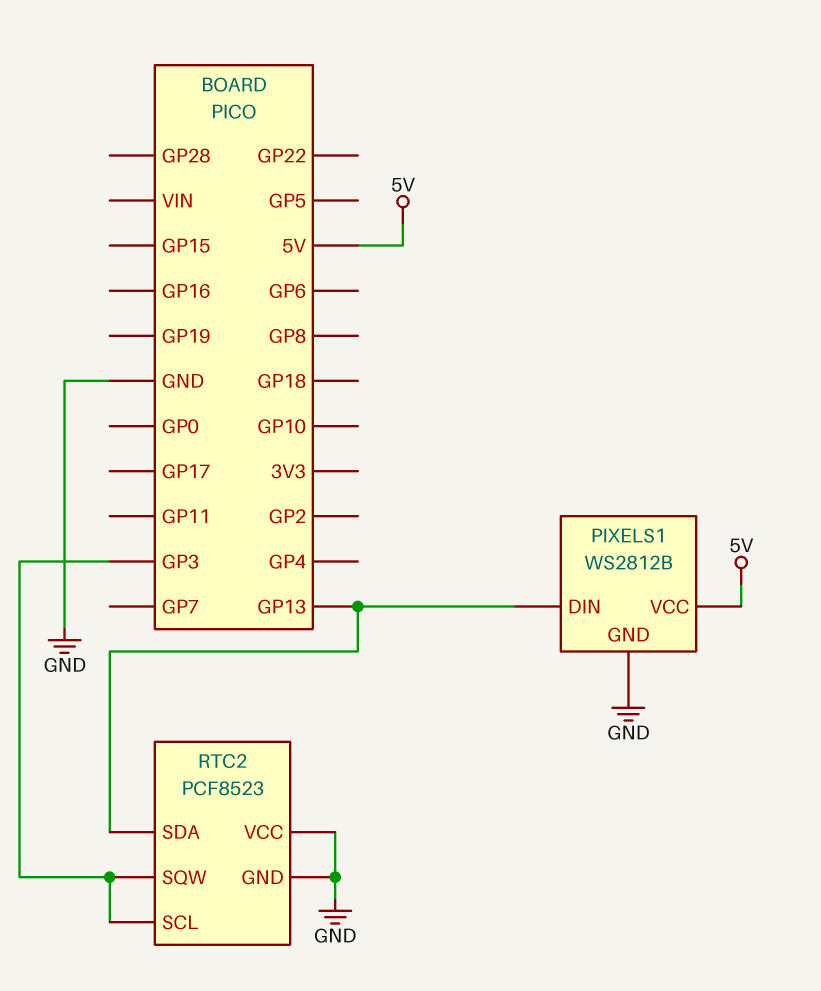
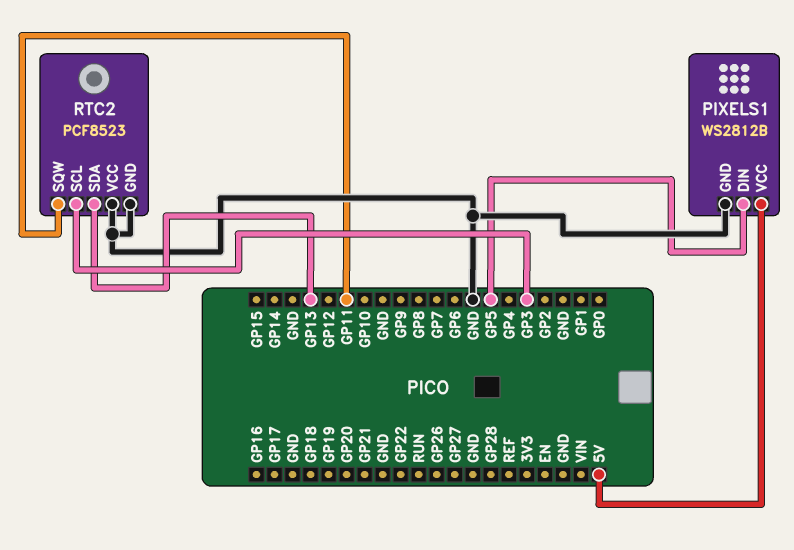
PIXELS1 pin DIN: GP13 -> GP5
RTC2 pin SQW: GP3 -> GP11

